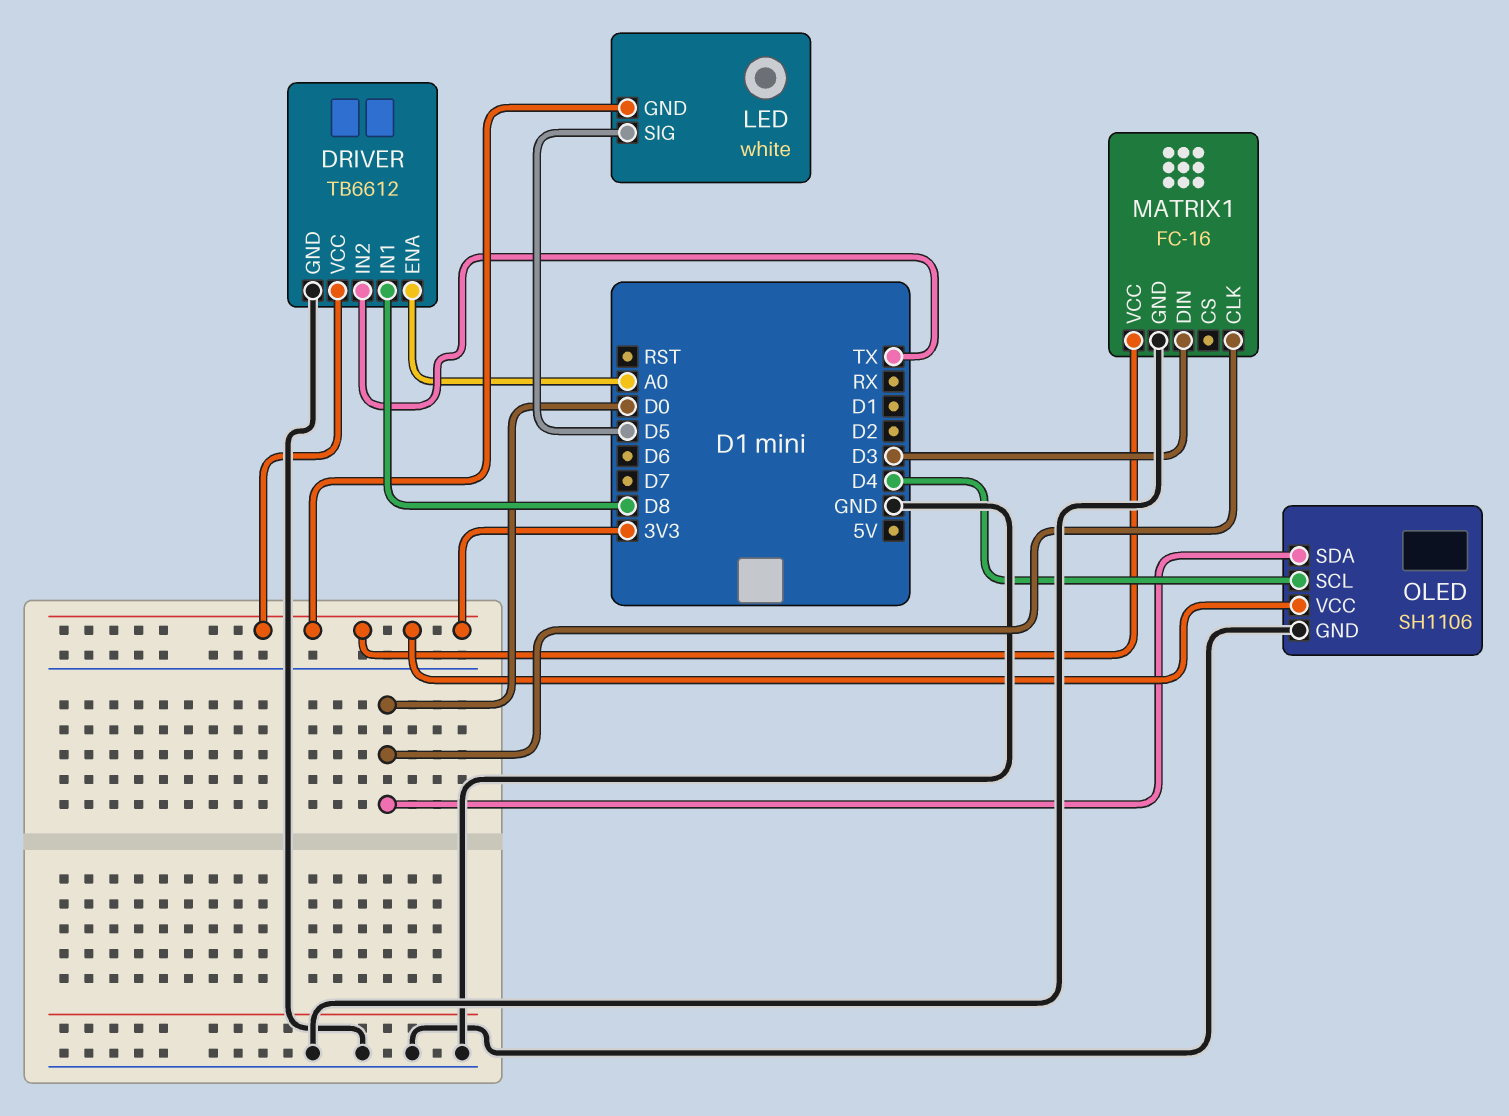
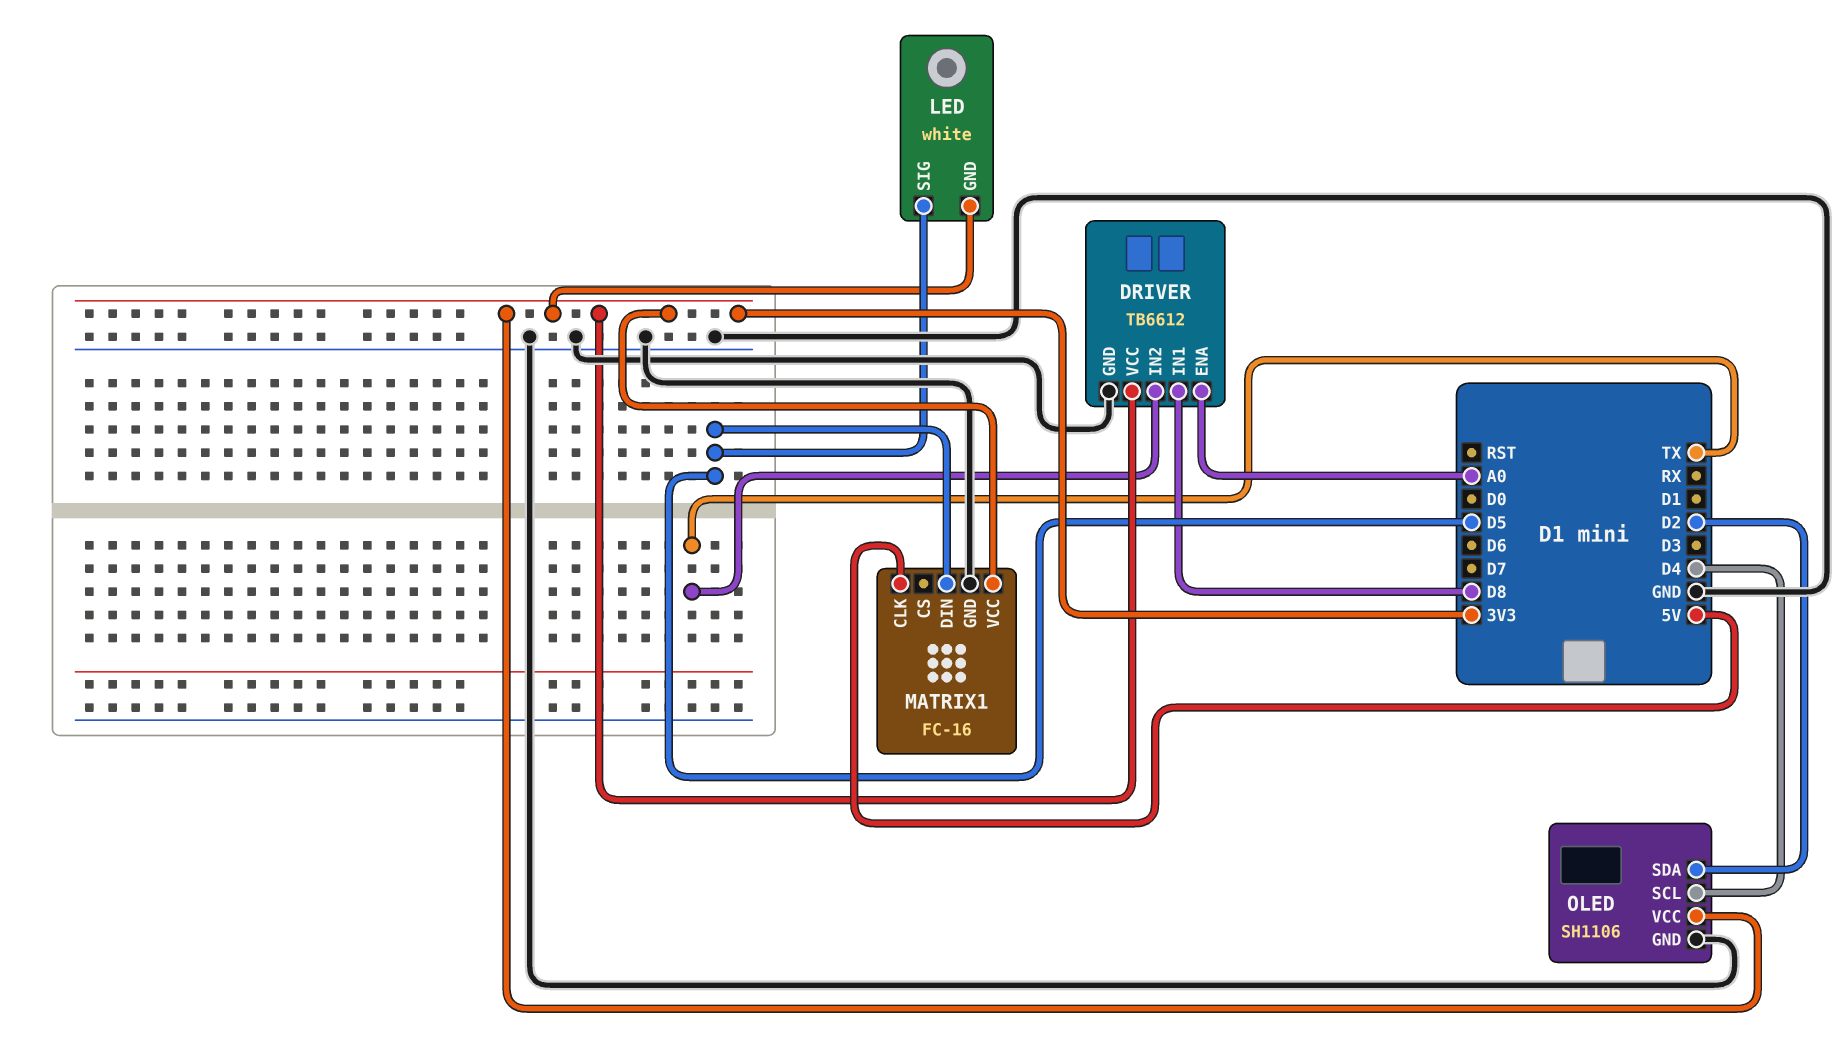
MATRIX1 pin CLK: D0 -> 5V
MATRIX1 pin DIN: D3 -> D5
OLED pin SDA: D0 -> D2

